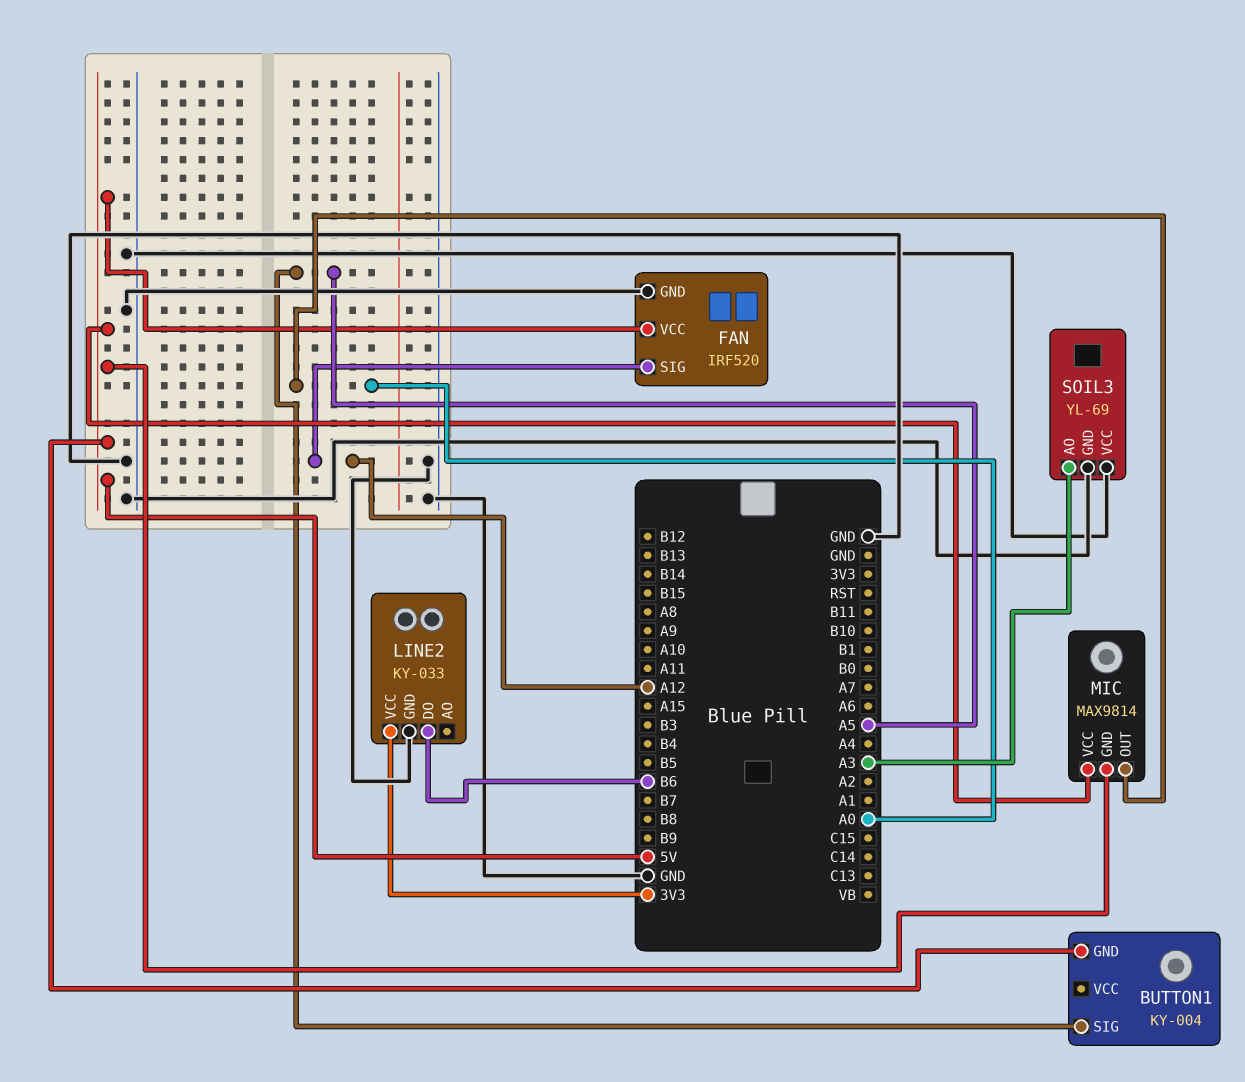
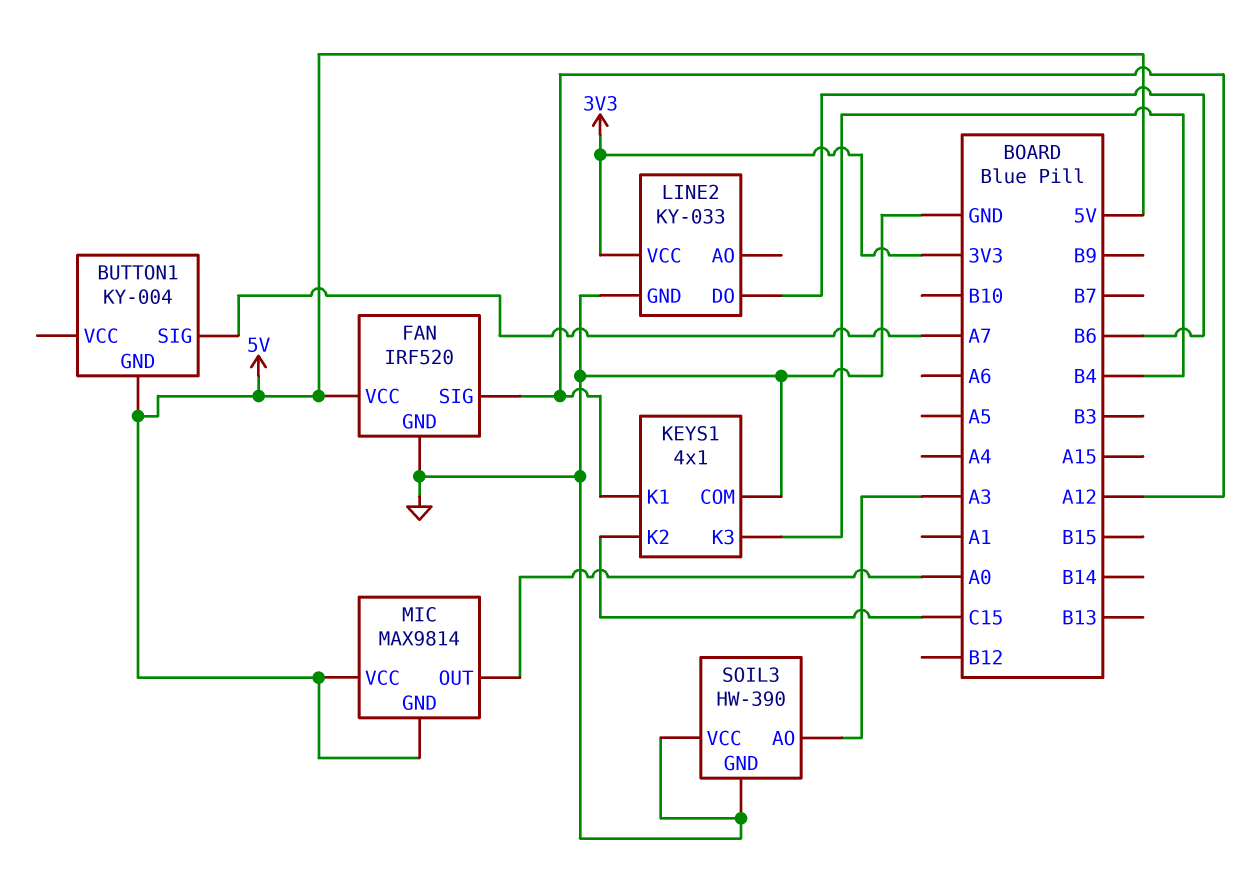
BUTTON1 pin SIG: A5 -> A7
KEYS1: none -> 4x1
KEYS1 pin COM: none -> GND
KEYS1 pin K1: none -> A12
KEYS1 pin K2: none -> C15
KEYS1 pin K3: none -> B4
SOIL3: YL-69 -> HW-390

